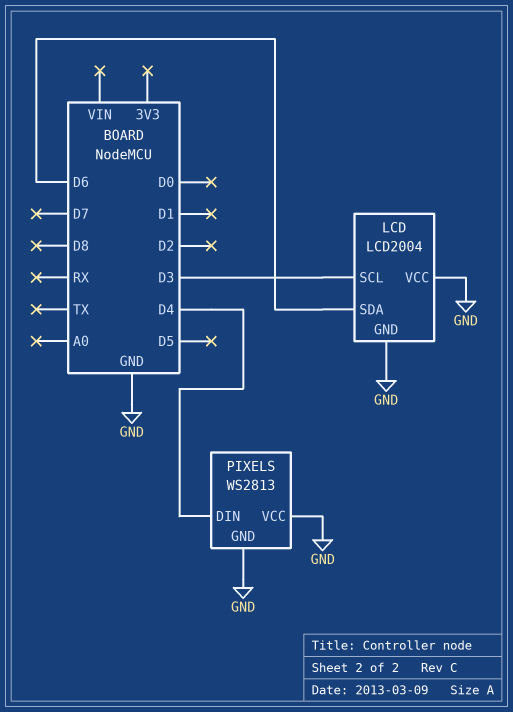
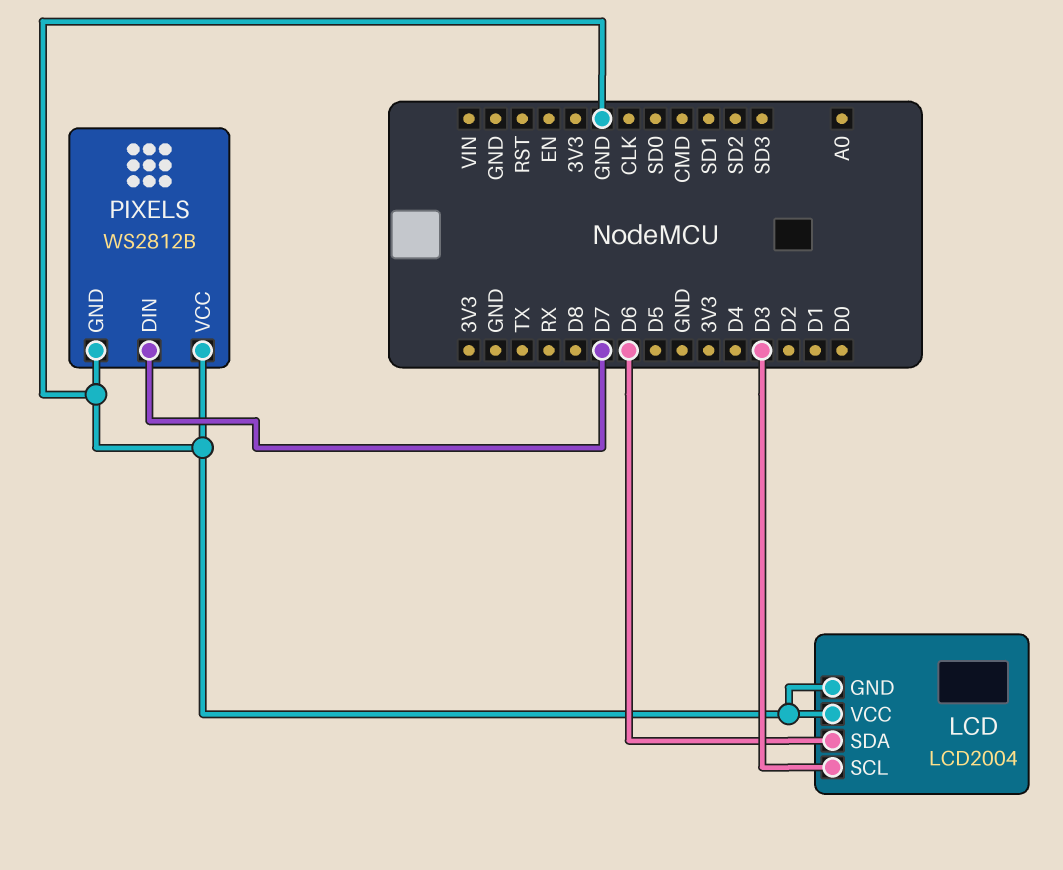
PIXELS: WS2813 -> WS2812B
PIXELS pin DIN: D4 -> D7

